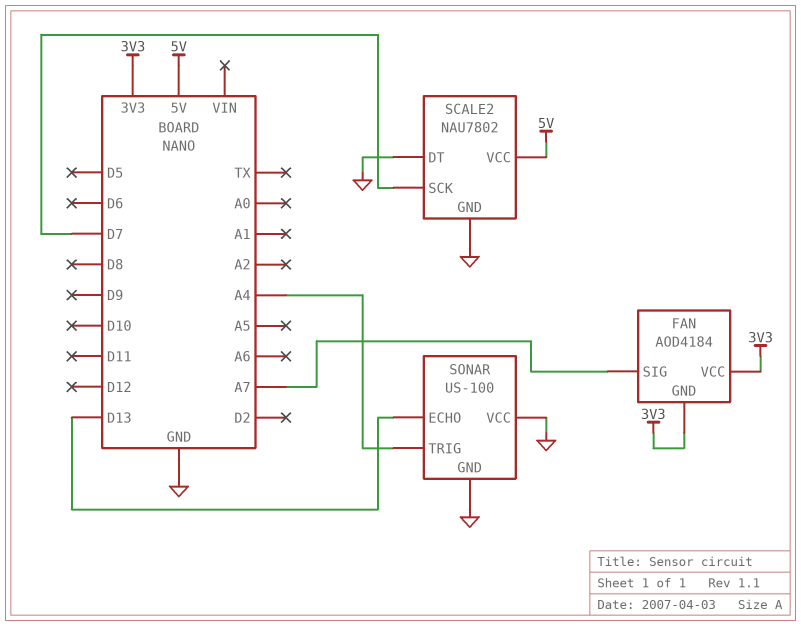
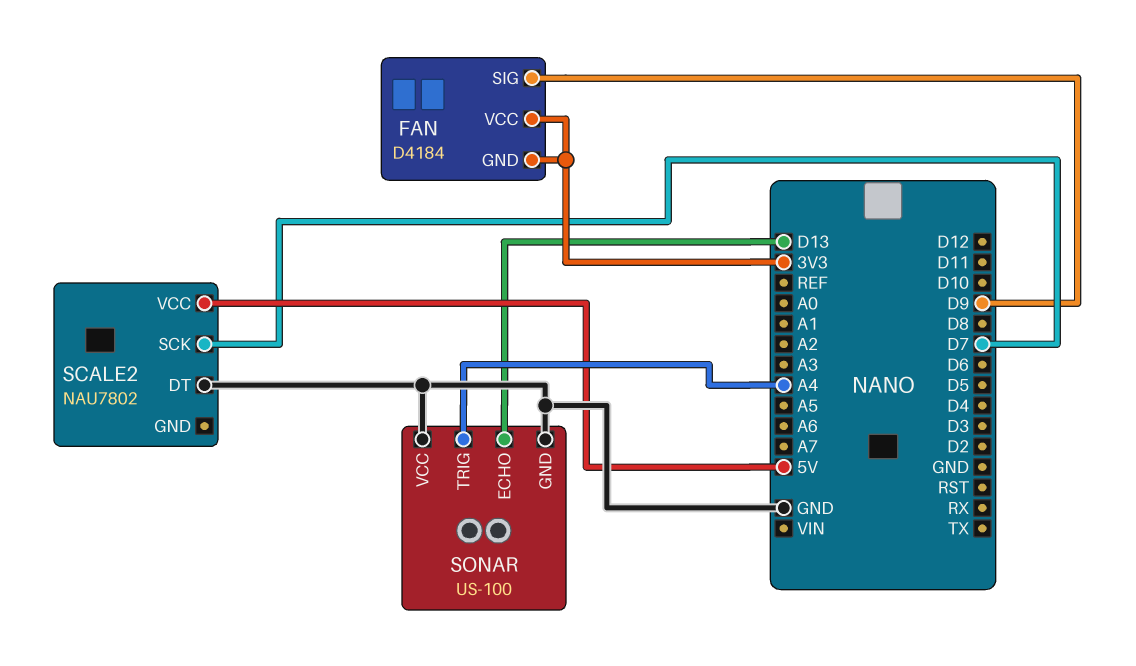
FAN: AOD4184 -> D4184
FAN pin SIG: A7 -> D9
SCALE2 pin GND: GND -> none

